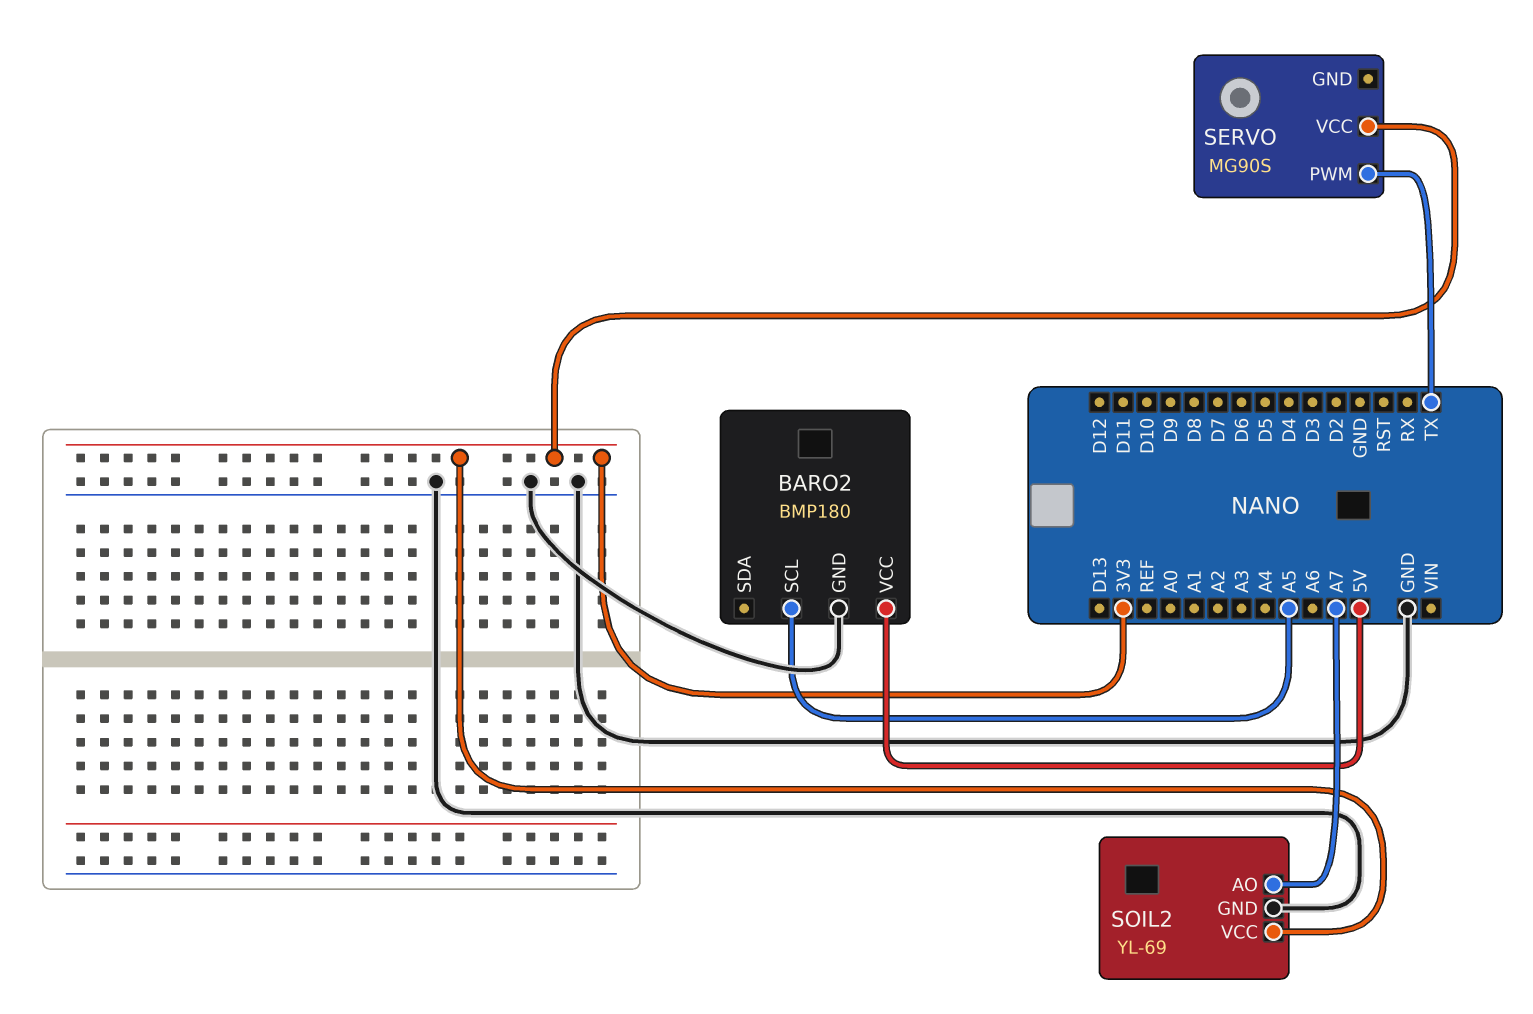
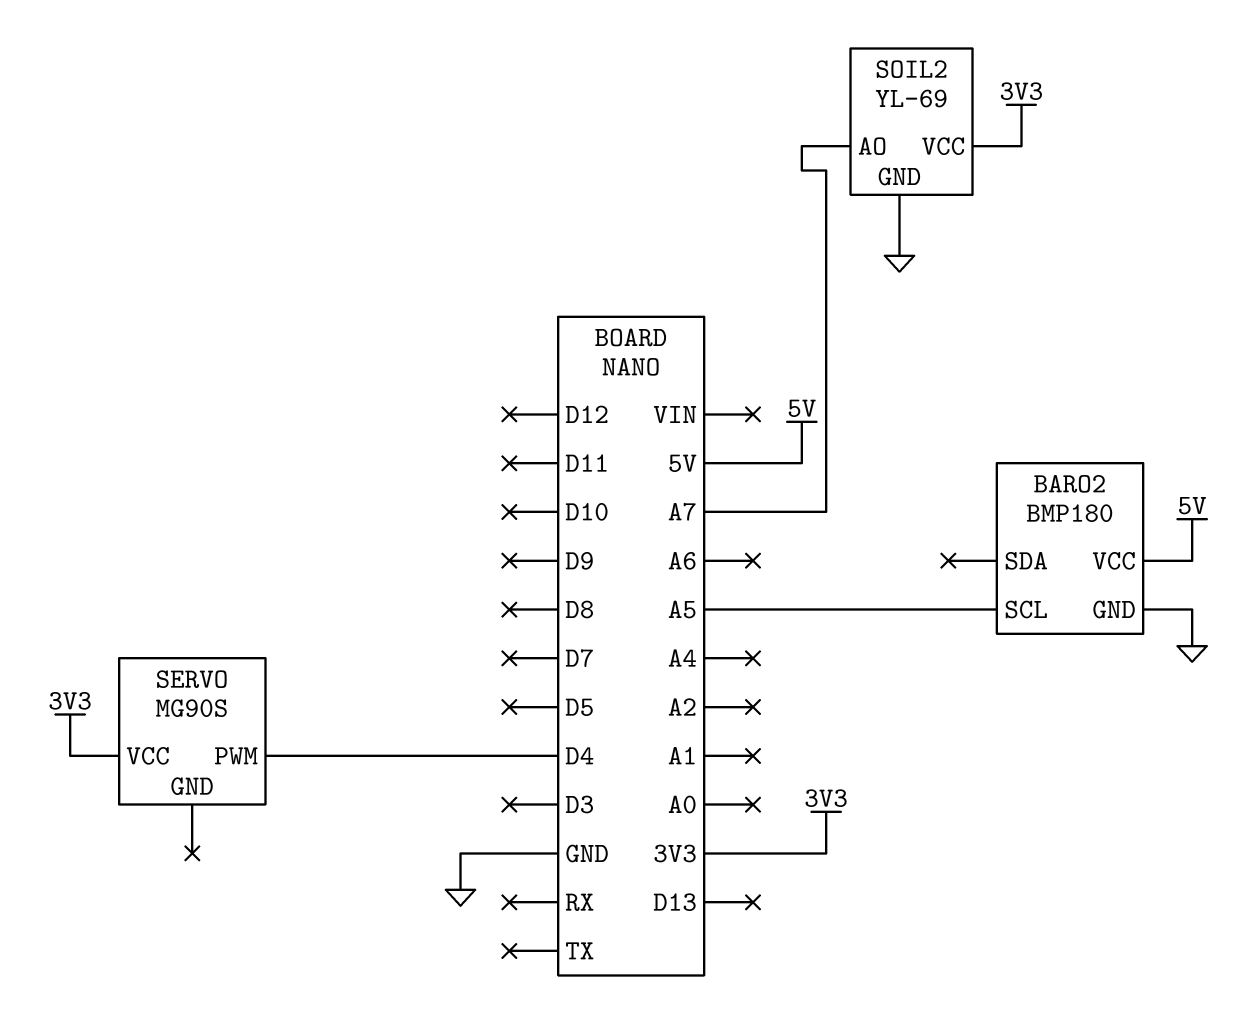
SERVO pin PWM: TX -> D4

